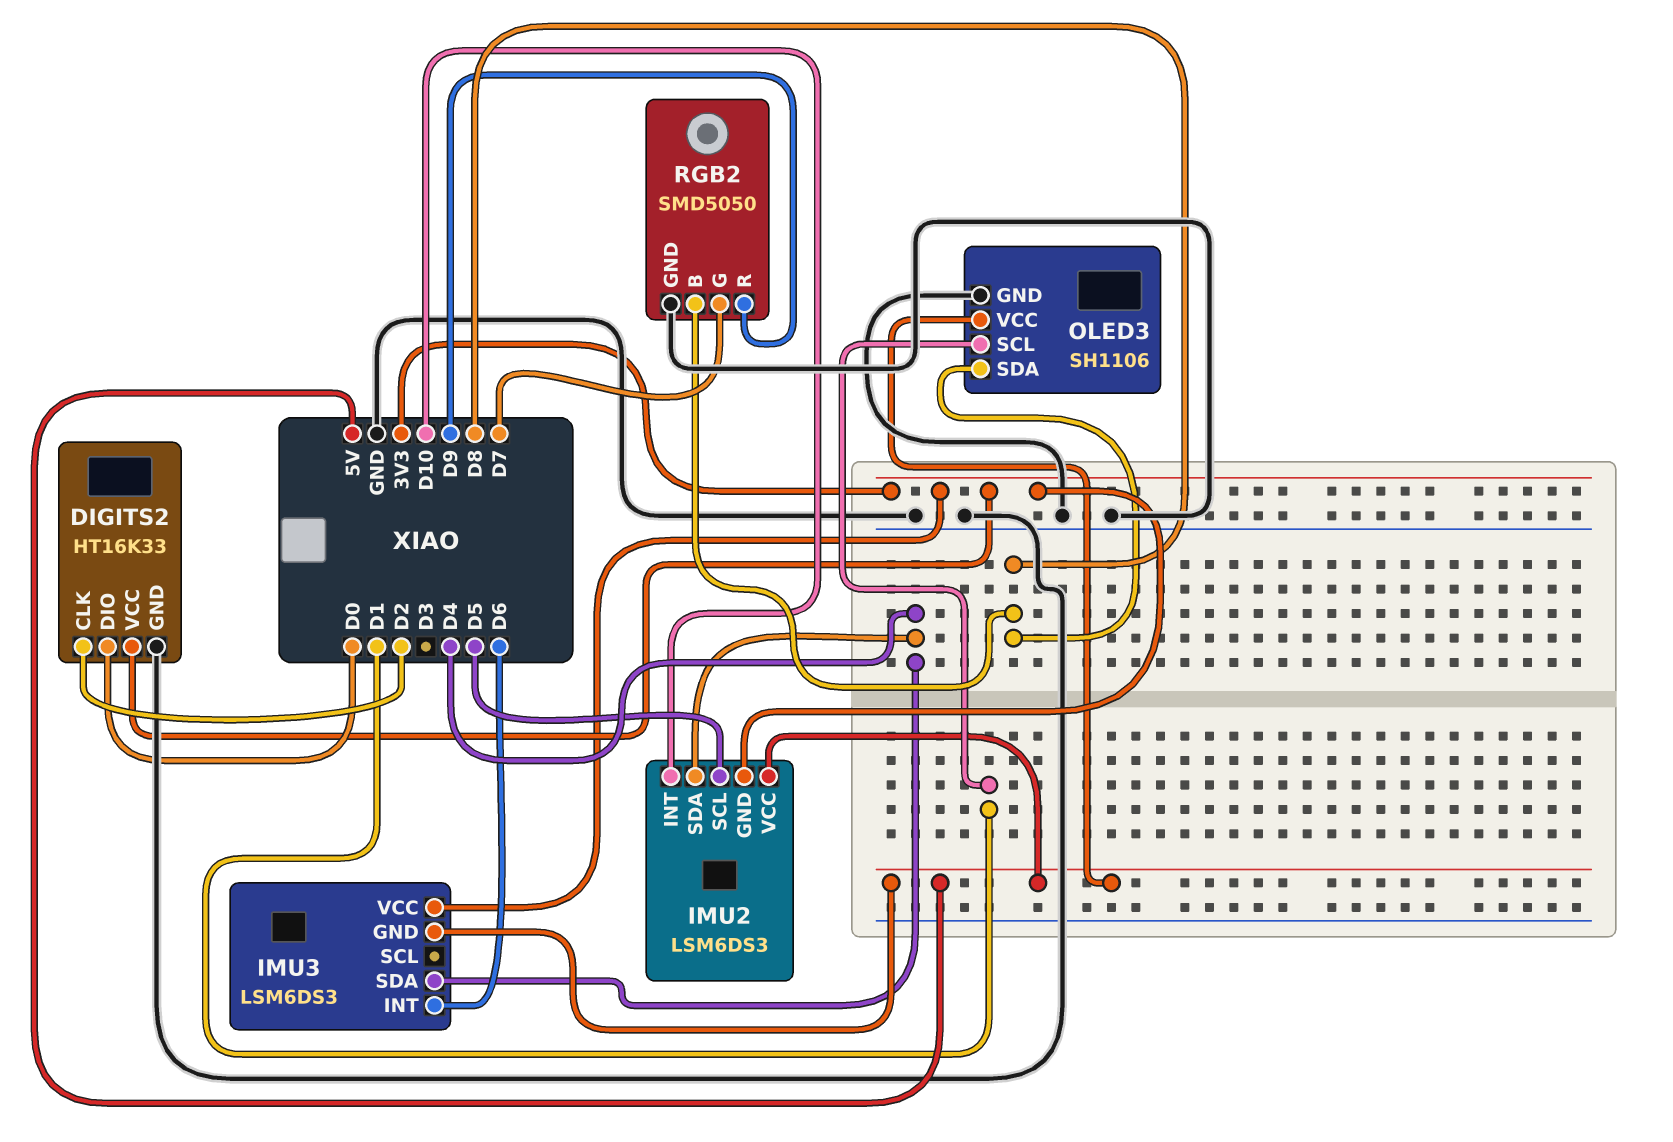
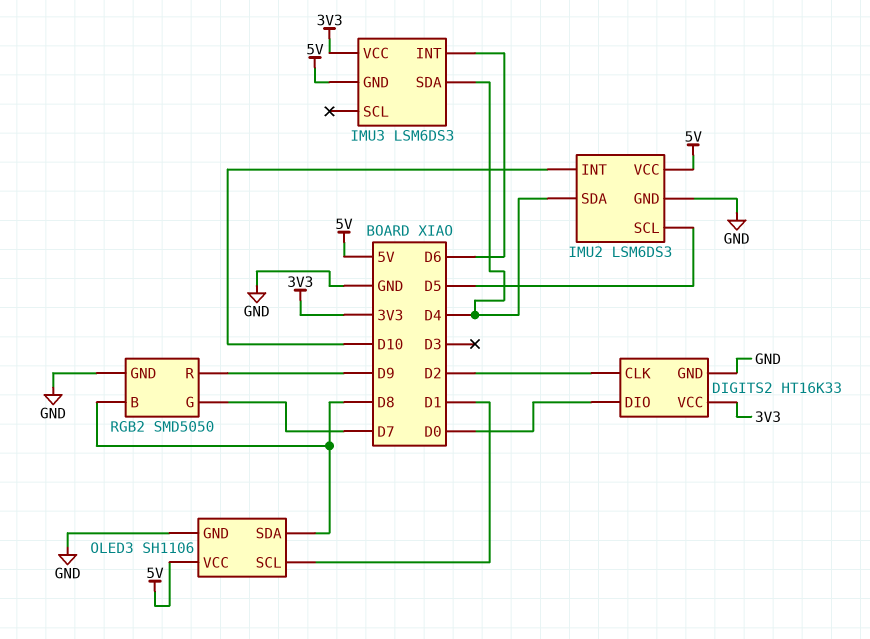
IMU2 pin GND: 3V3 -> GND

